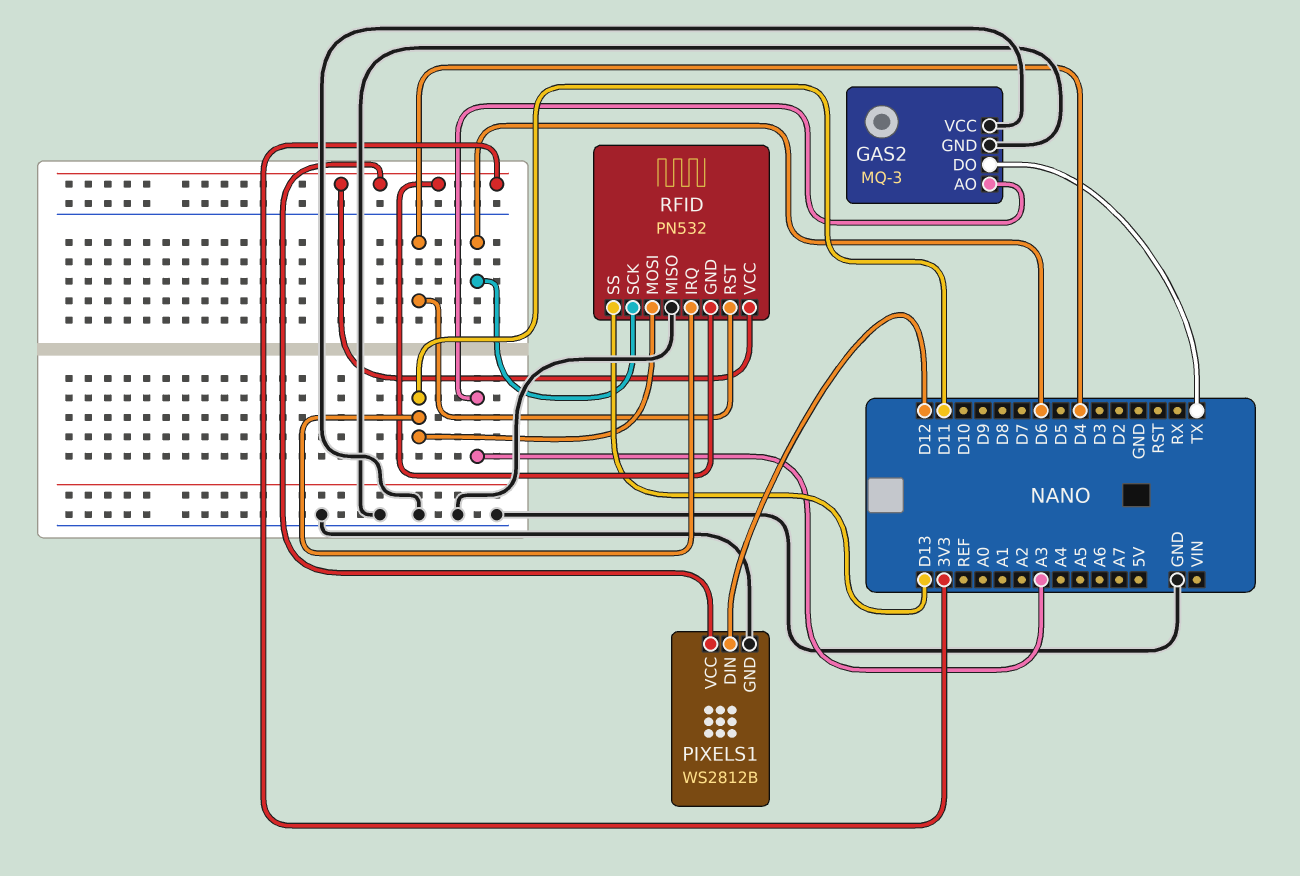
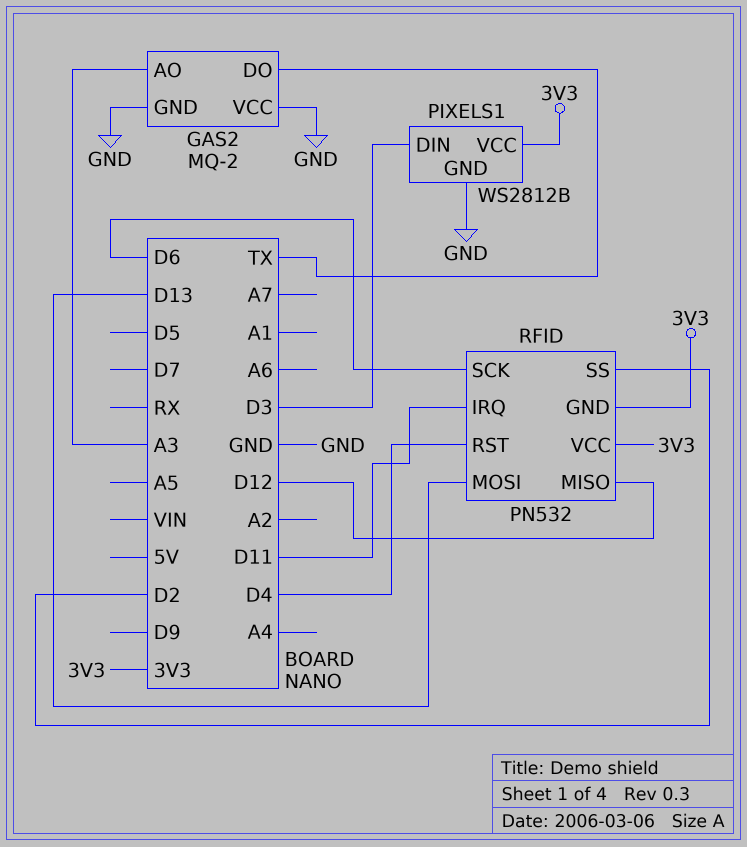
GAS2: MQ-3 -> MQ-2
PIXELS1 pin DIN: D12 -> D3
RFID pin MISO: GND -> D12
RFID pin MOSI: D11 -> D13
RFID pin SS: D13 -> D2

